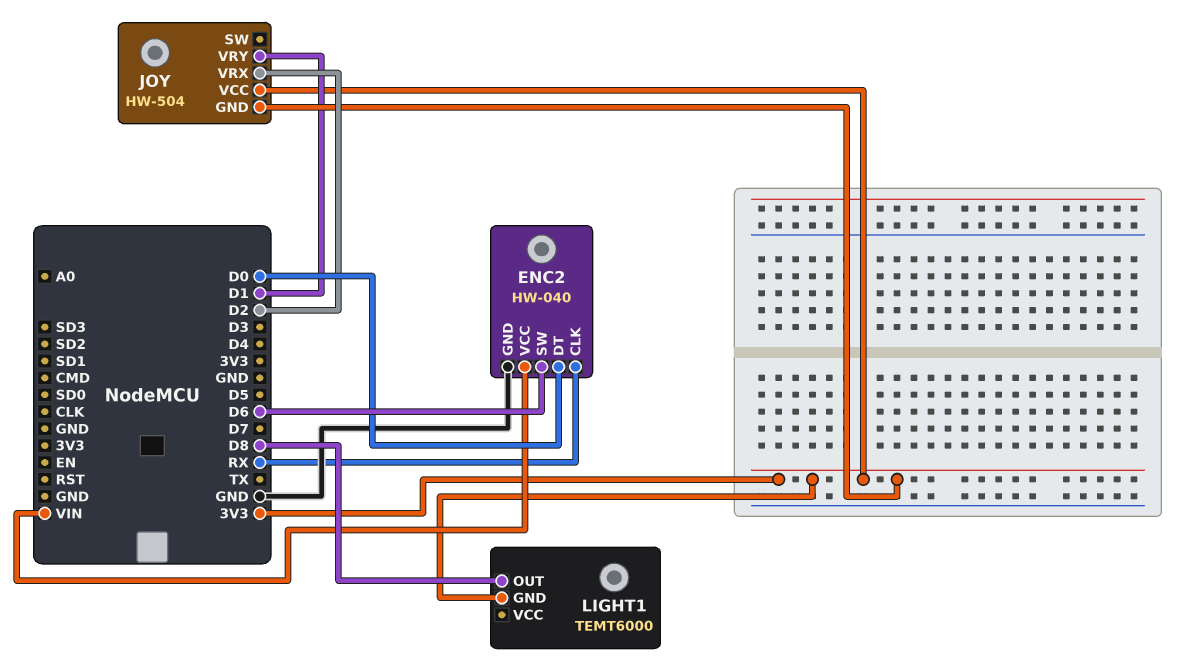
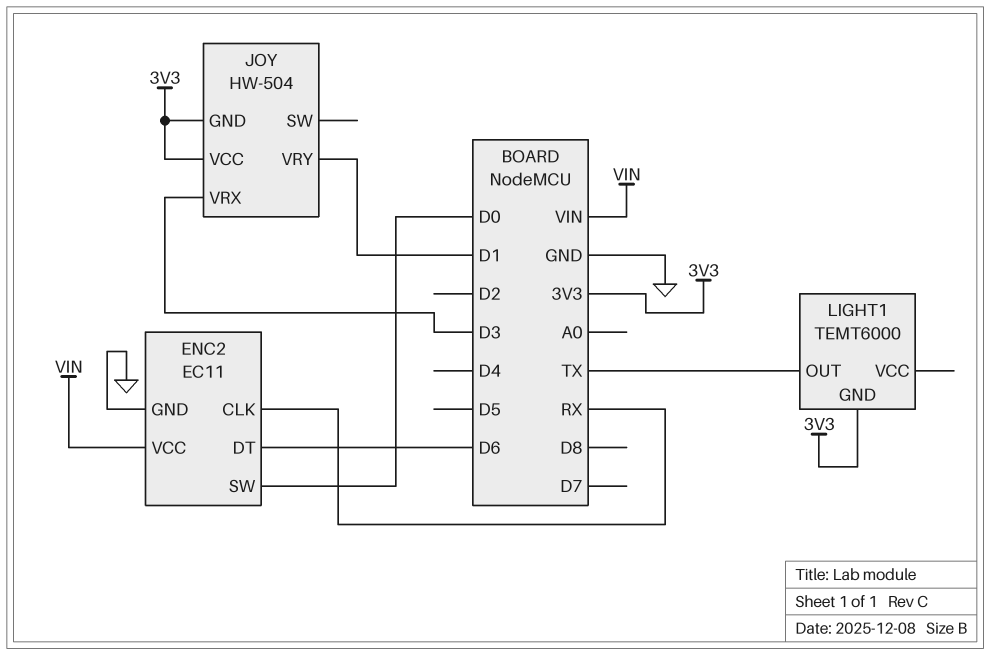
ENC2: HW-040 -> EC11
ENC2 pin DT: D0 -> D6
ENC2 pin SW: D6 -> D0
JOY pin VRX: D2 -> D3
LIGHT1 pin OUT: D8 -> TX

